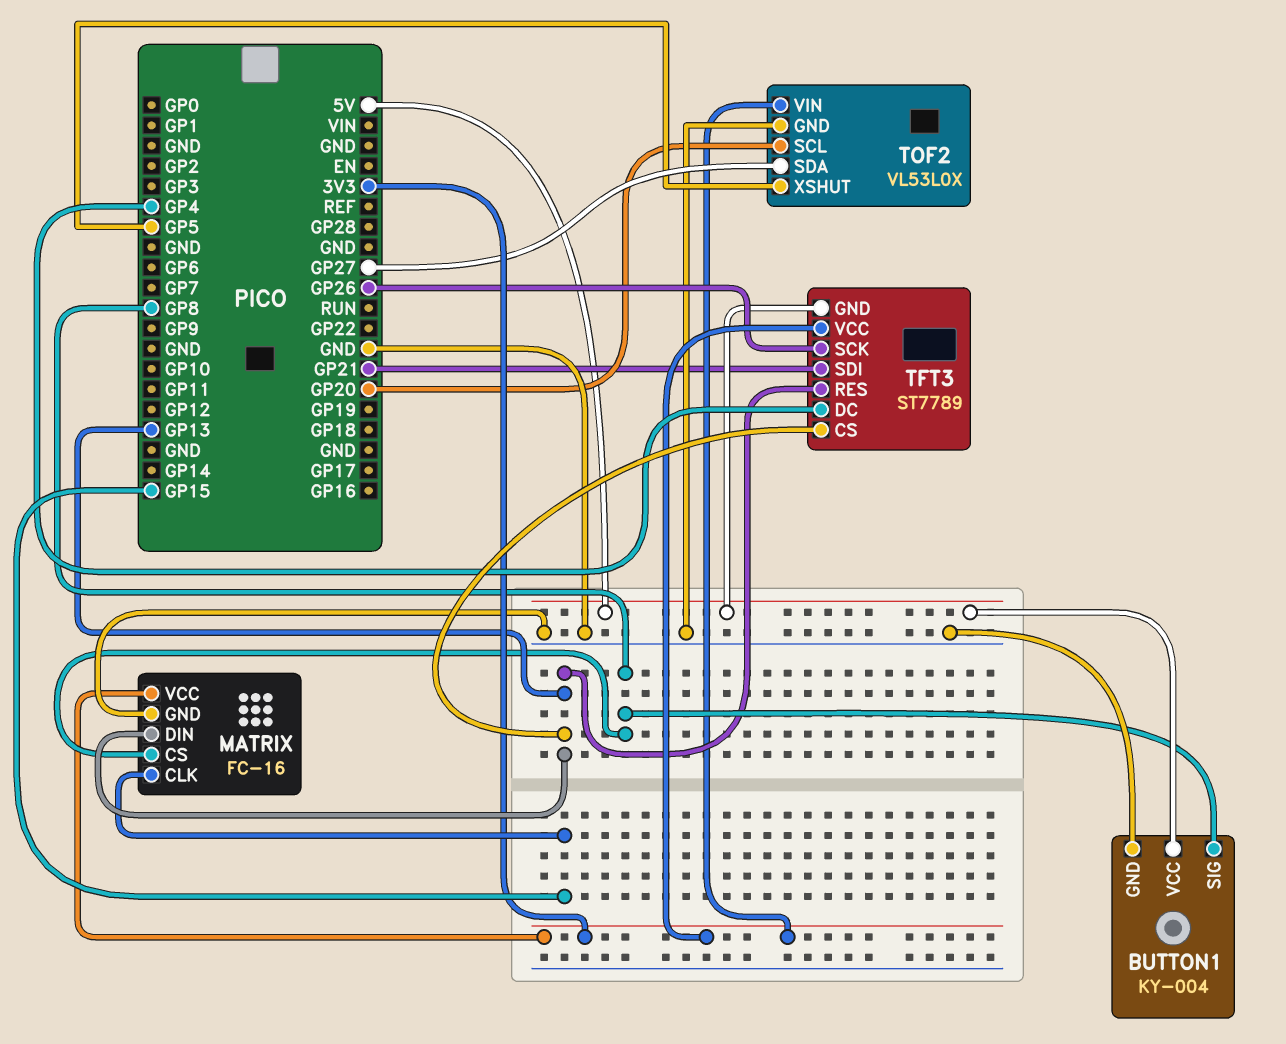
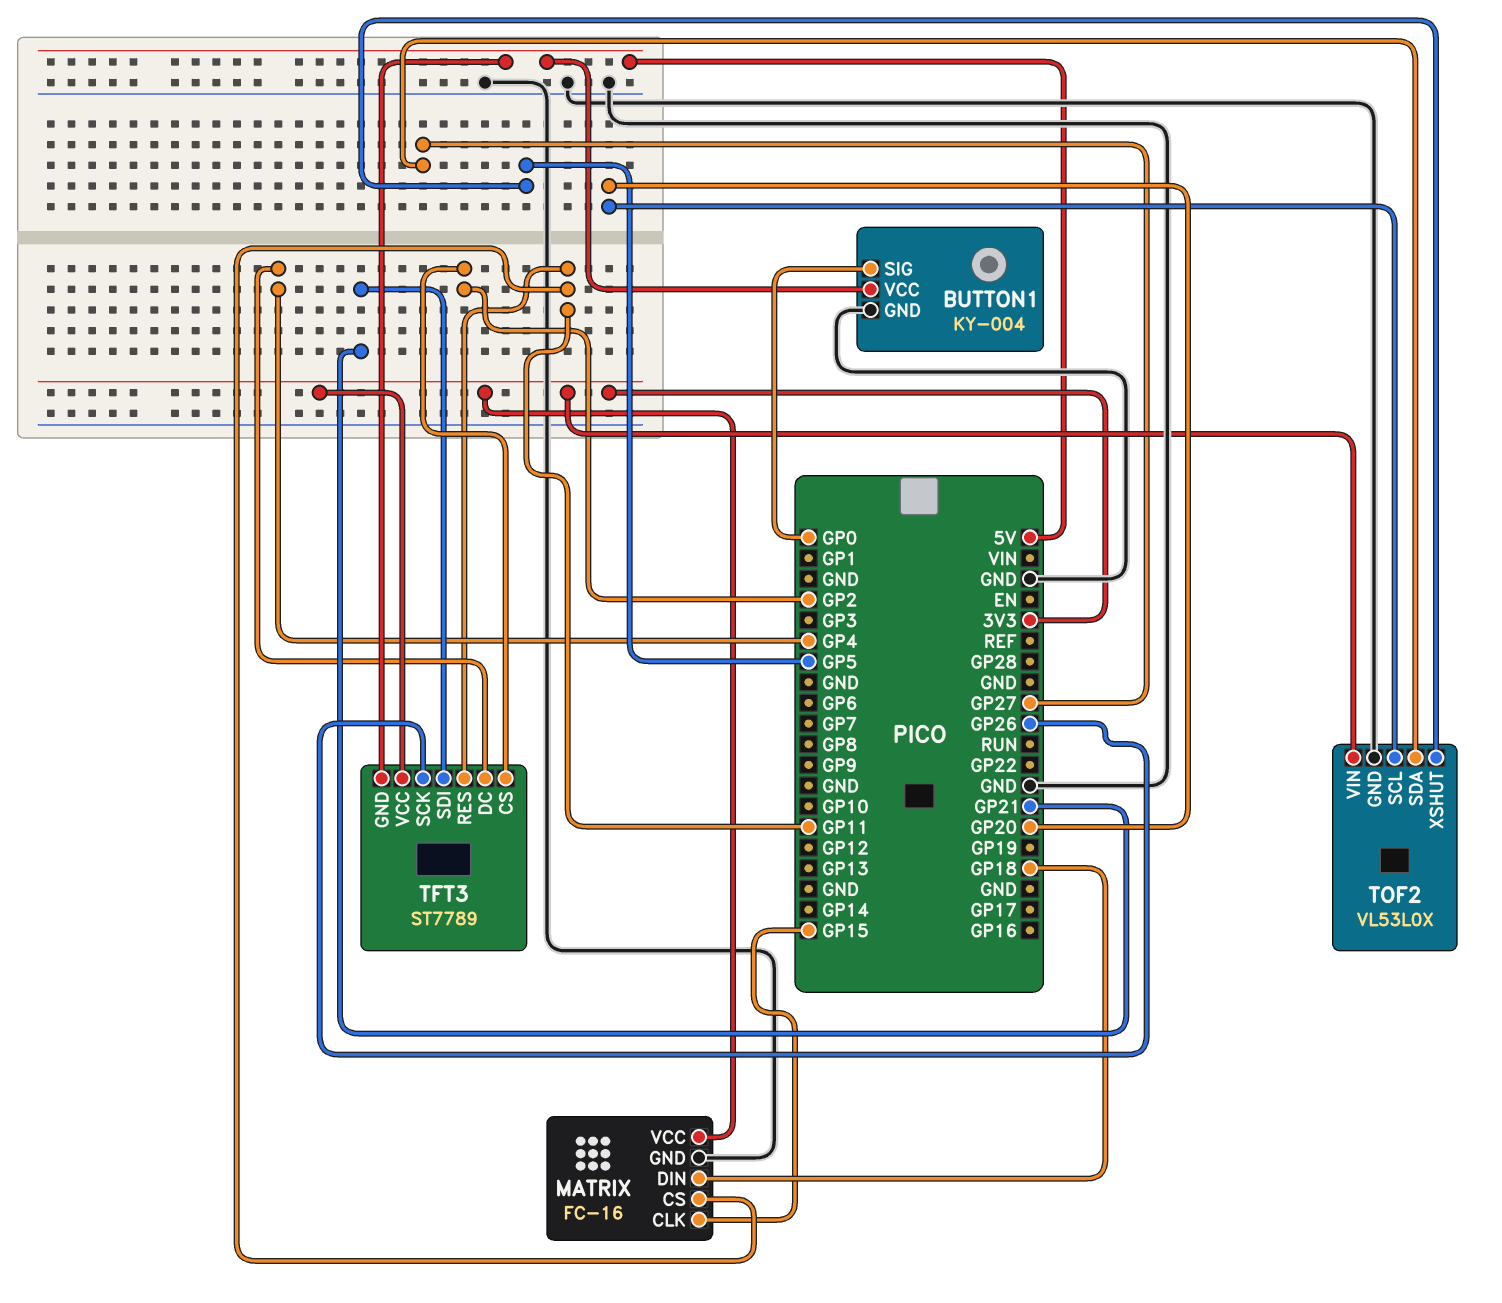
BUTTON1 pin SIG: GP8 -> GP0
MATRIX pin CS: GP8 -> GP11
MATRIX pin DIN: GP13 -> GP18
TFT3 pin CS: GP13 -> GP2
TFT3 pin RES: GP13 -> GP11

